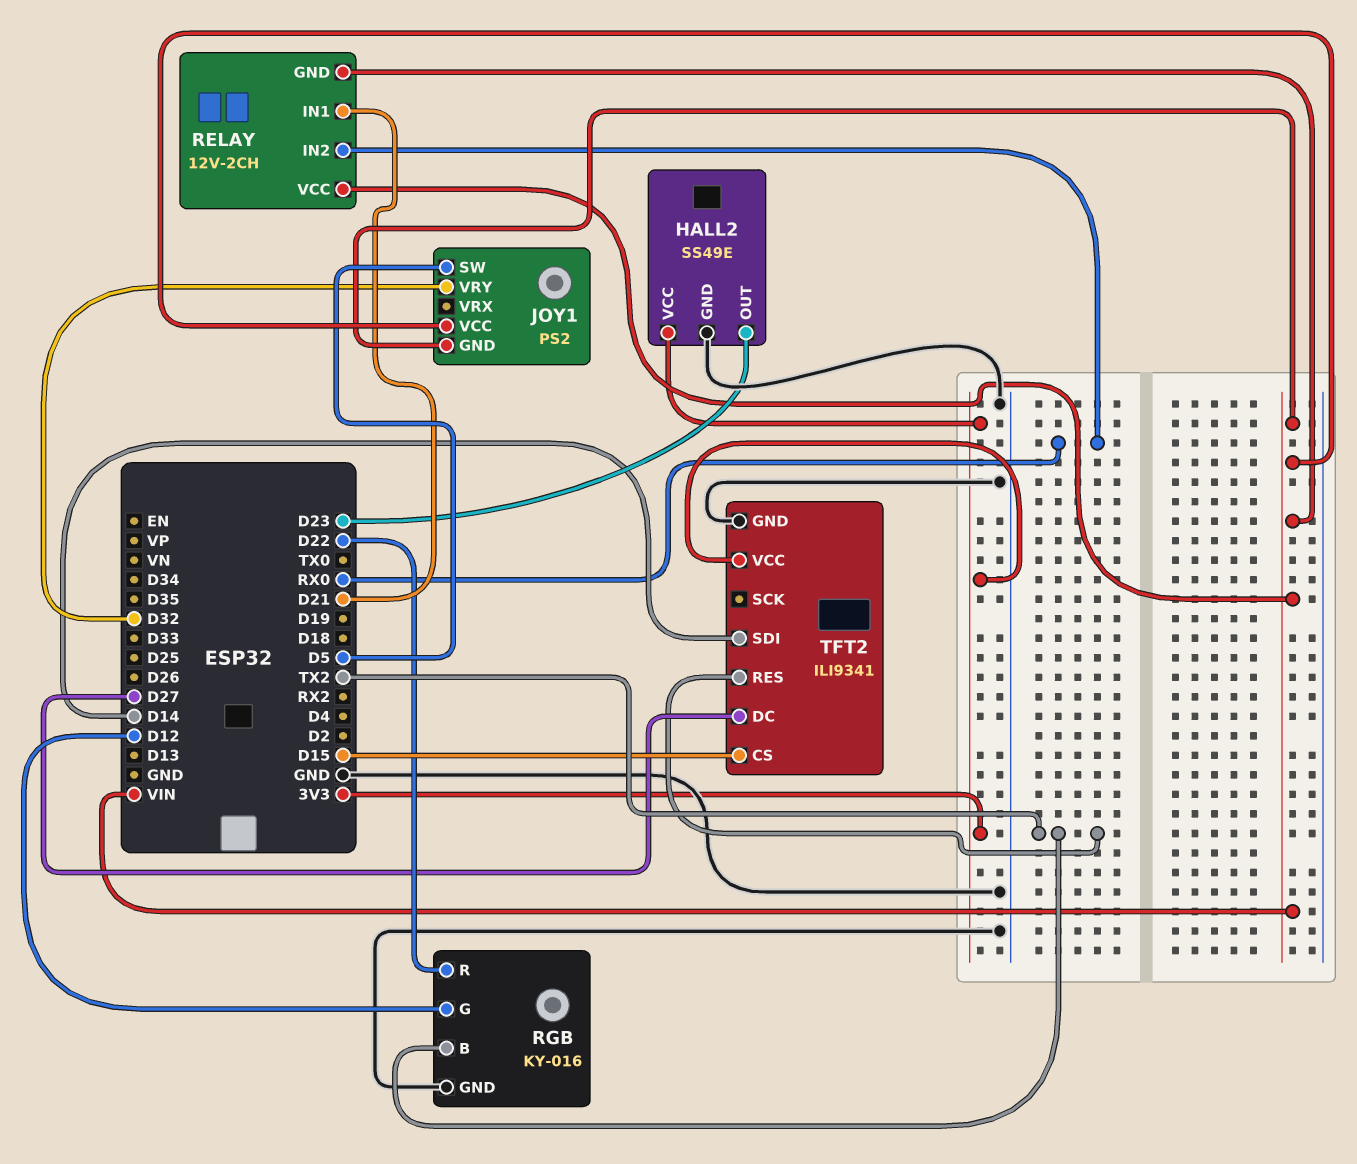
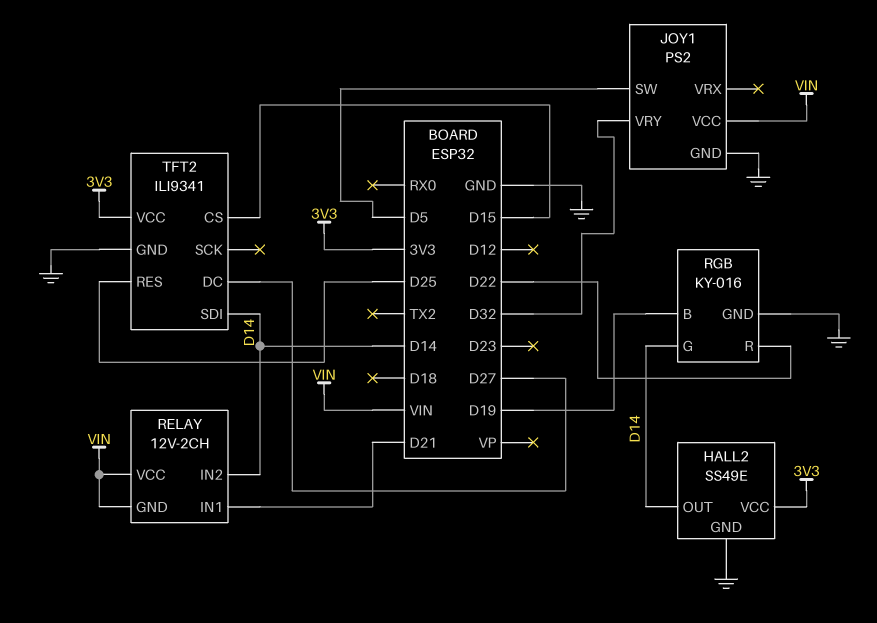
HALL2 pin OUT: D23 -> D14
JOY1 pin GND: VIN -> GND
RELAY pin IN2: RX0 -> D14
RGB pin B: TX2 -> D19
RGB pin G: D12 -> D14
TFT2 pin RES: TX2 -> D25

